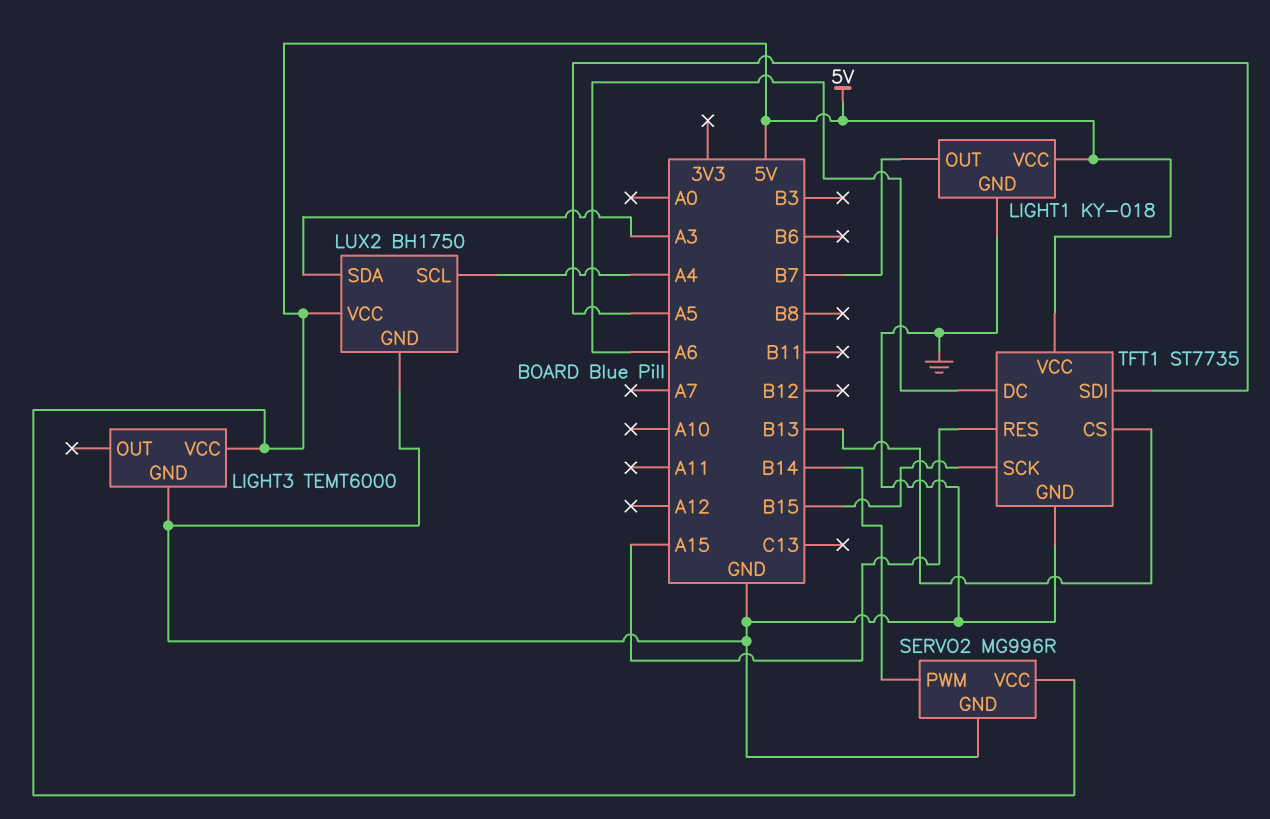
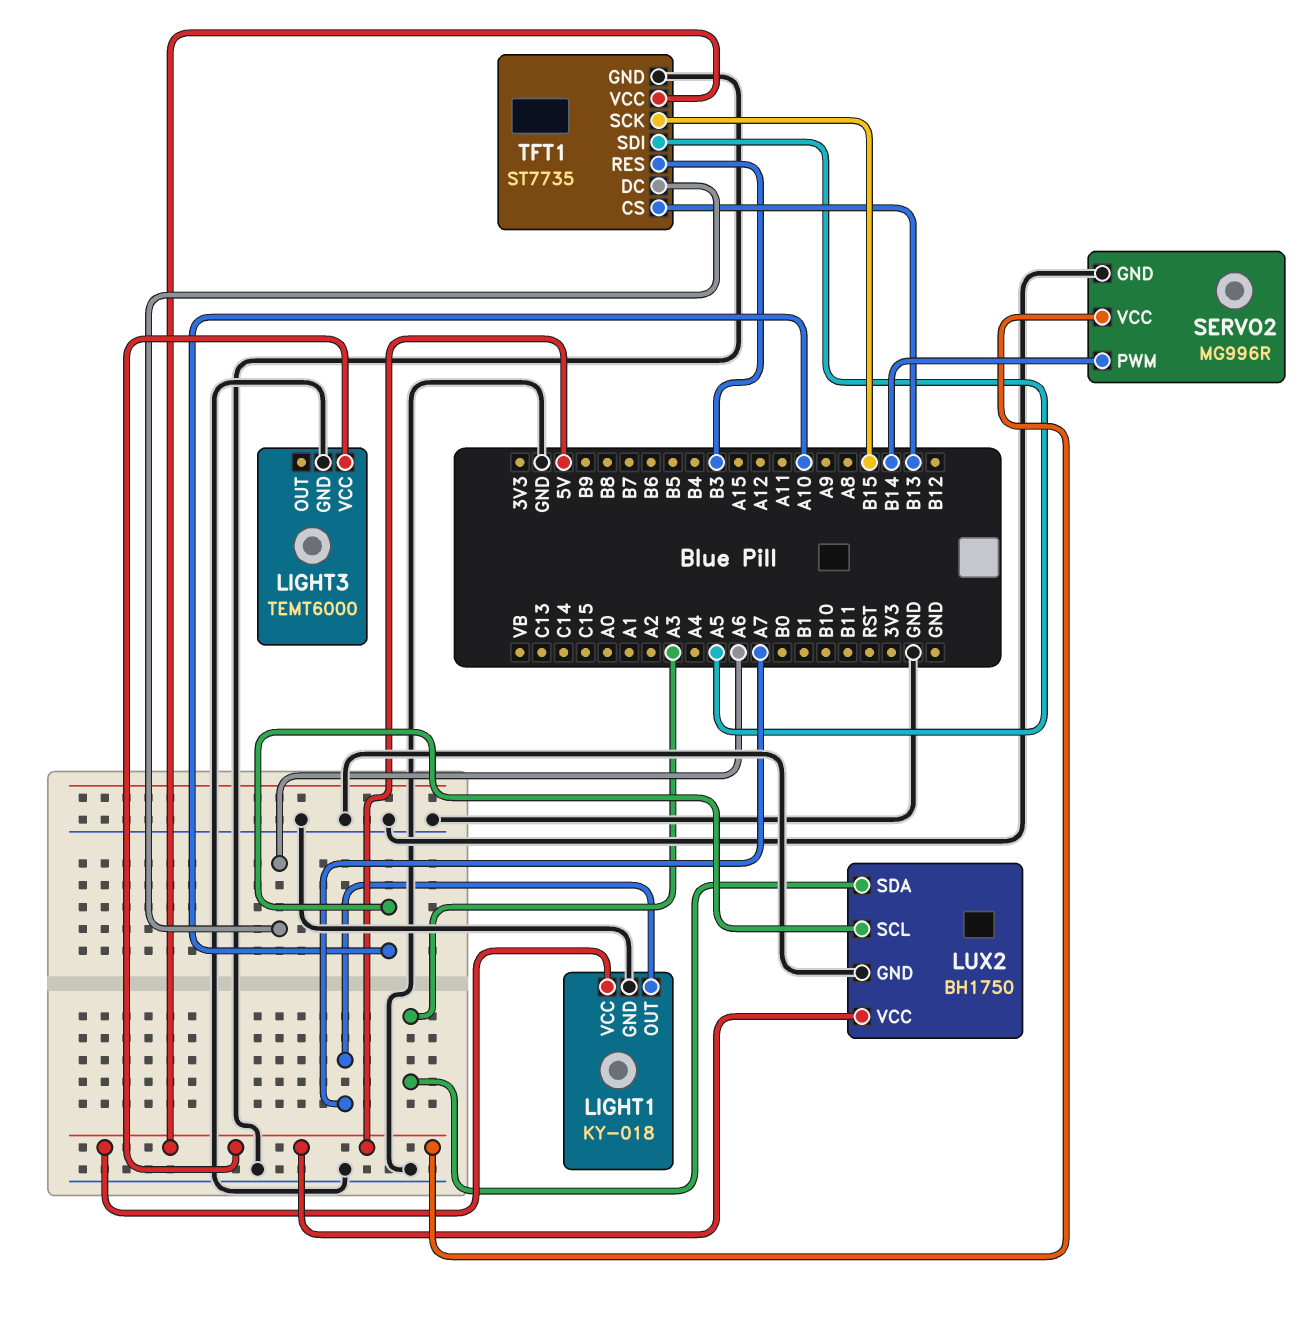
LIGHT1 pin OUT: B7 -> A7
LUX2 pin SCL: A4 -> A10
TFT1 pin RES: A15 -> B3

